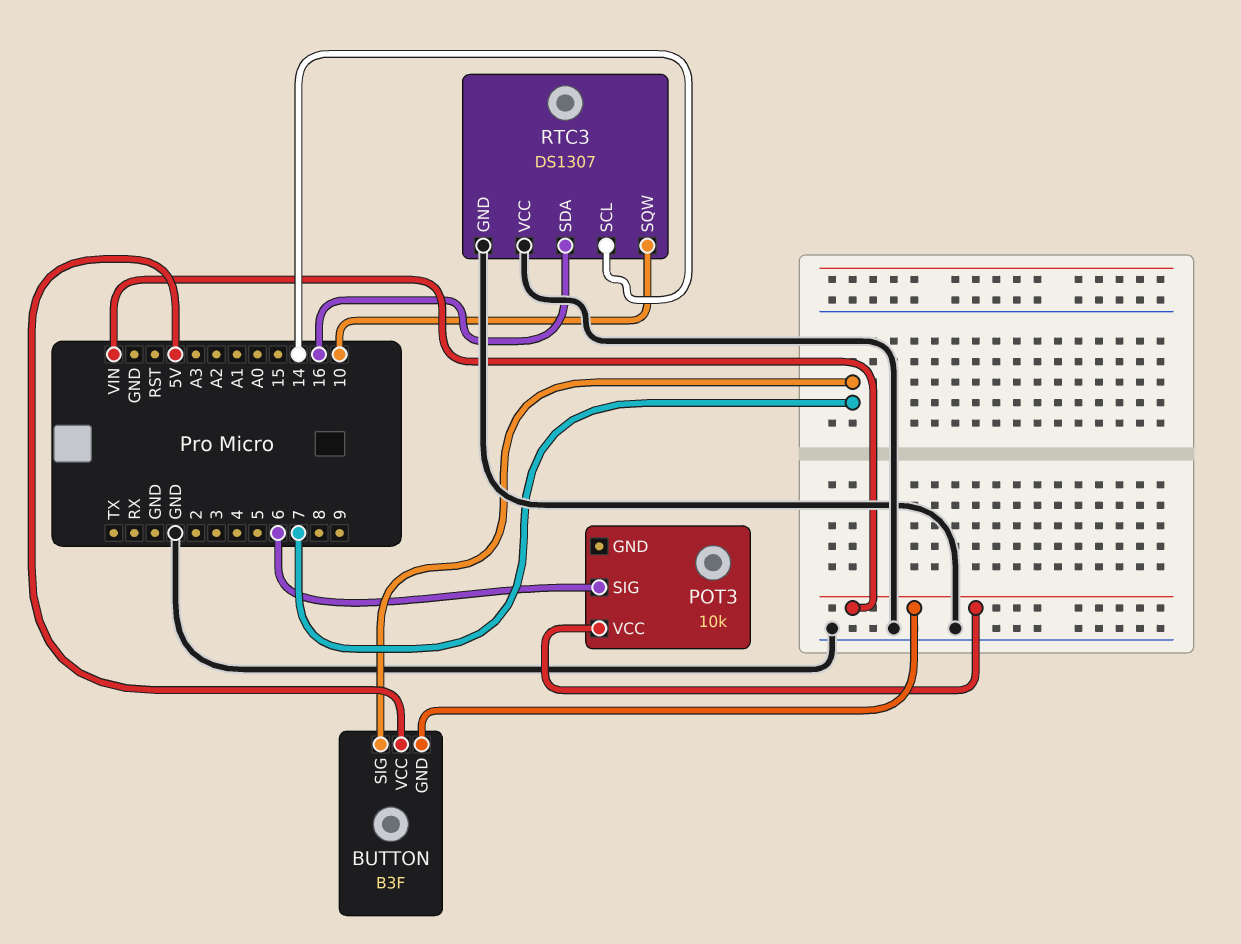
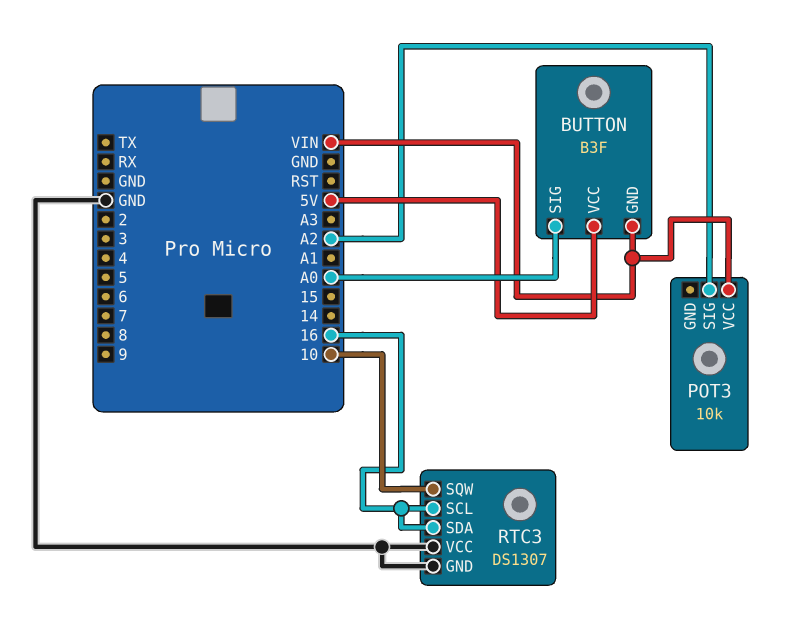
BUTTON pin SIG: 7 -> A0
POT3 pin SIG: 6 -> A2
RTC3 pin SCL: 14 -> 16

